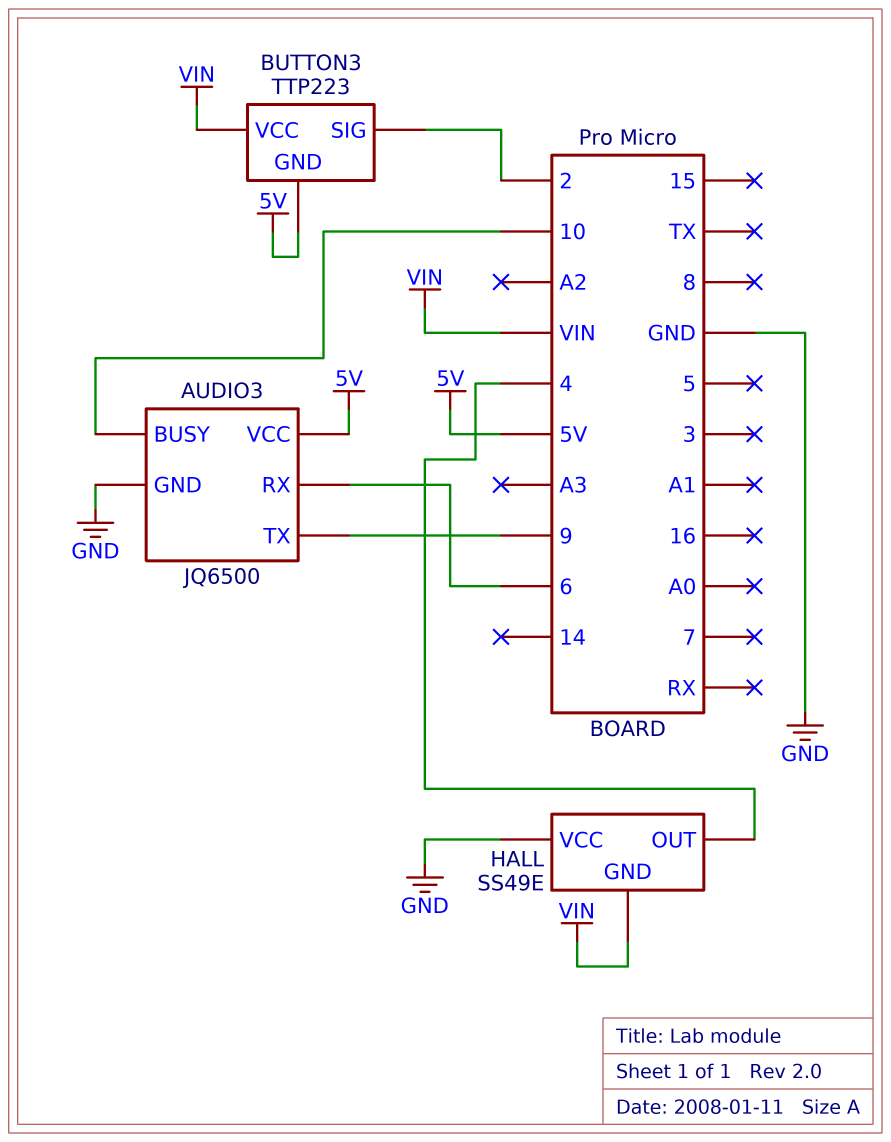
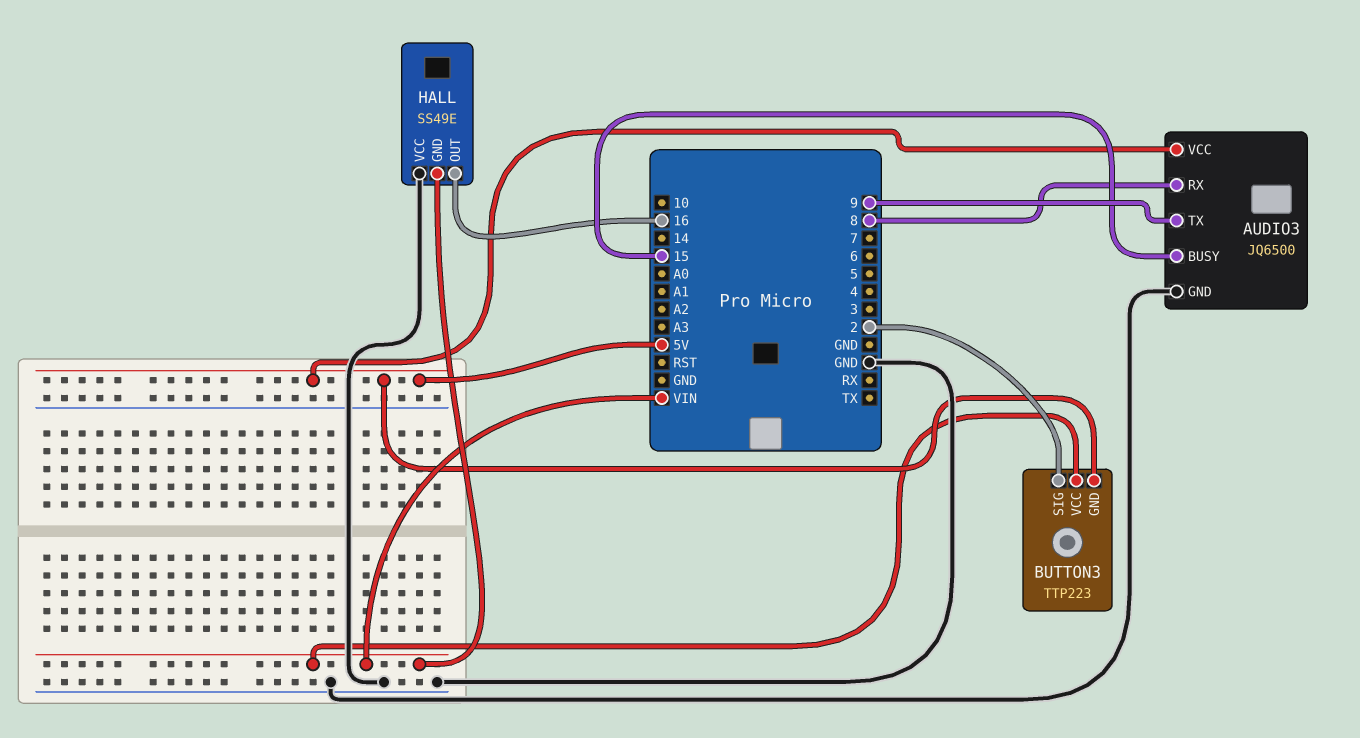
AUDIO3 pin BUSY: 10 -> 15
AUDIO3 pin RX: 6 -> 8
HALL pin OUT: 4 -> 16

